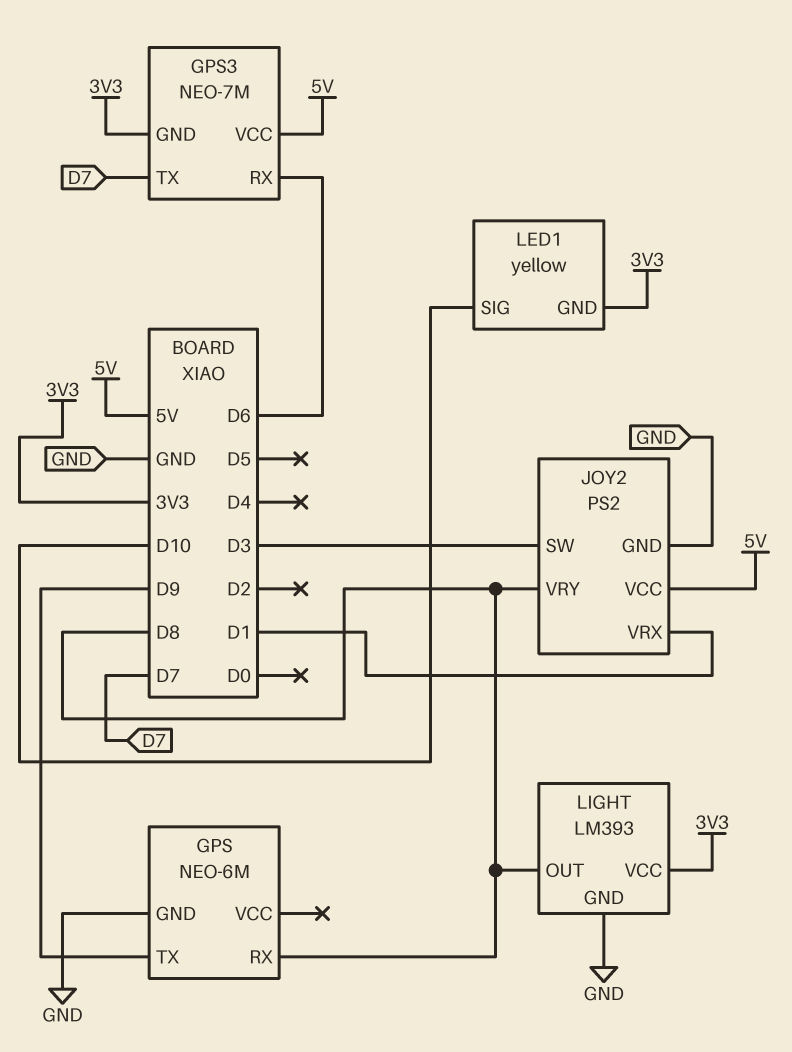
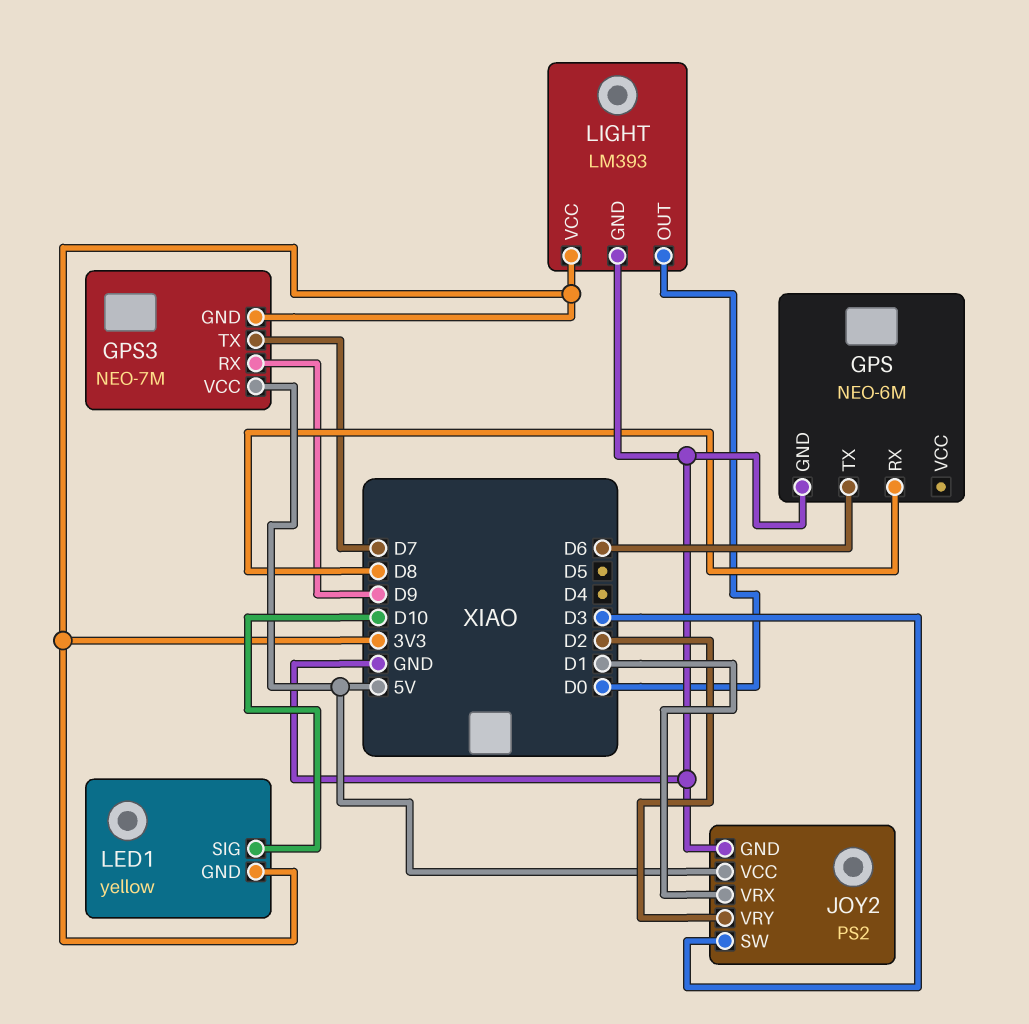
GPS pin TX: D9 -> D6
GPS3 pin RX: D6 -> D9
JOY2 pin VRY: D8 -> D2
LIGHT pin OUT: D8 -> D0

